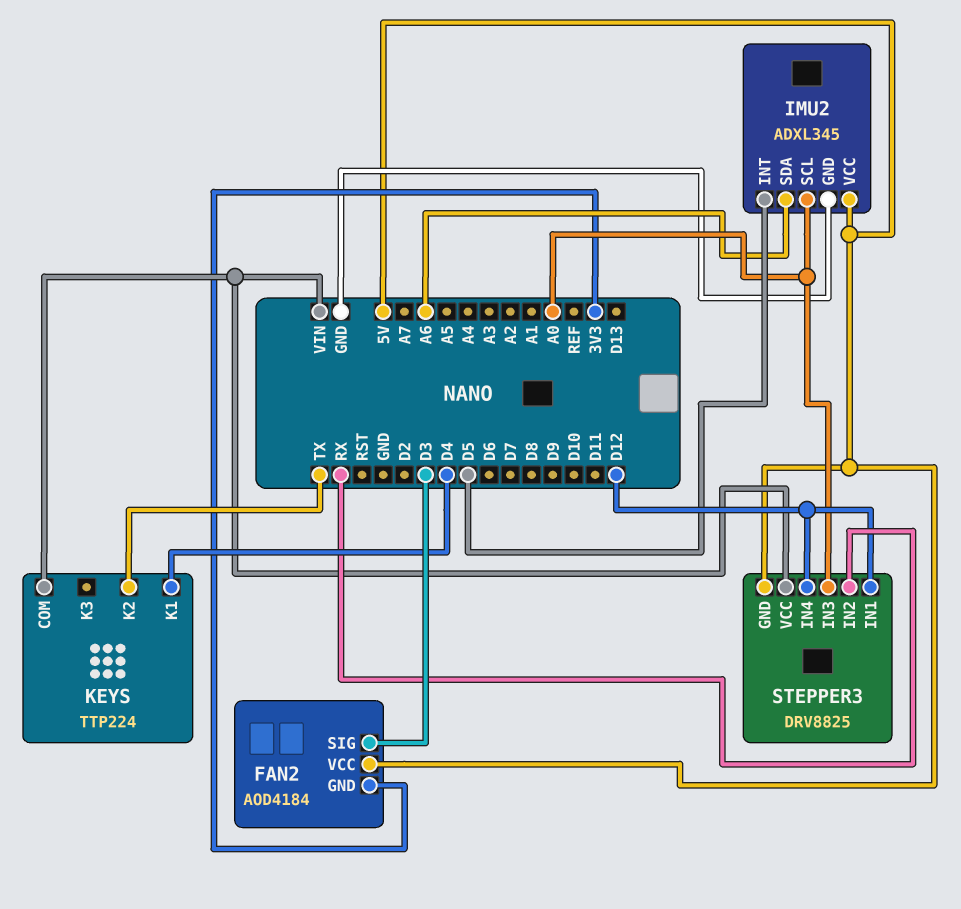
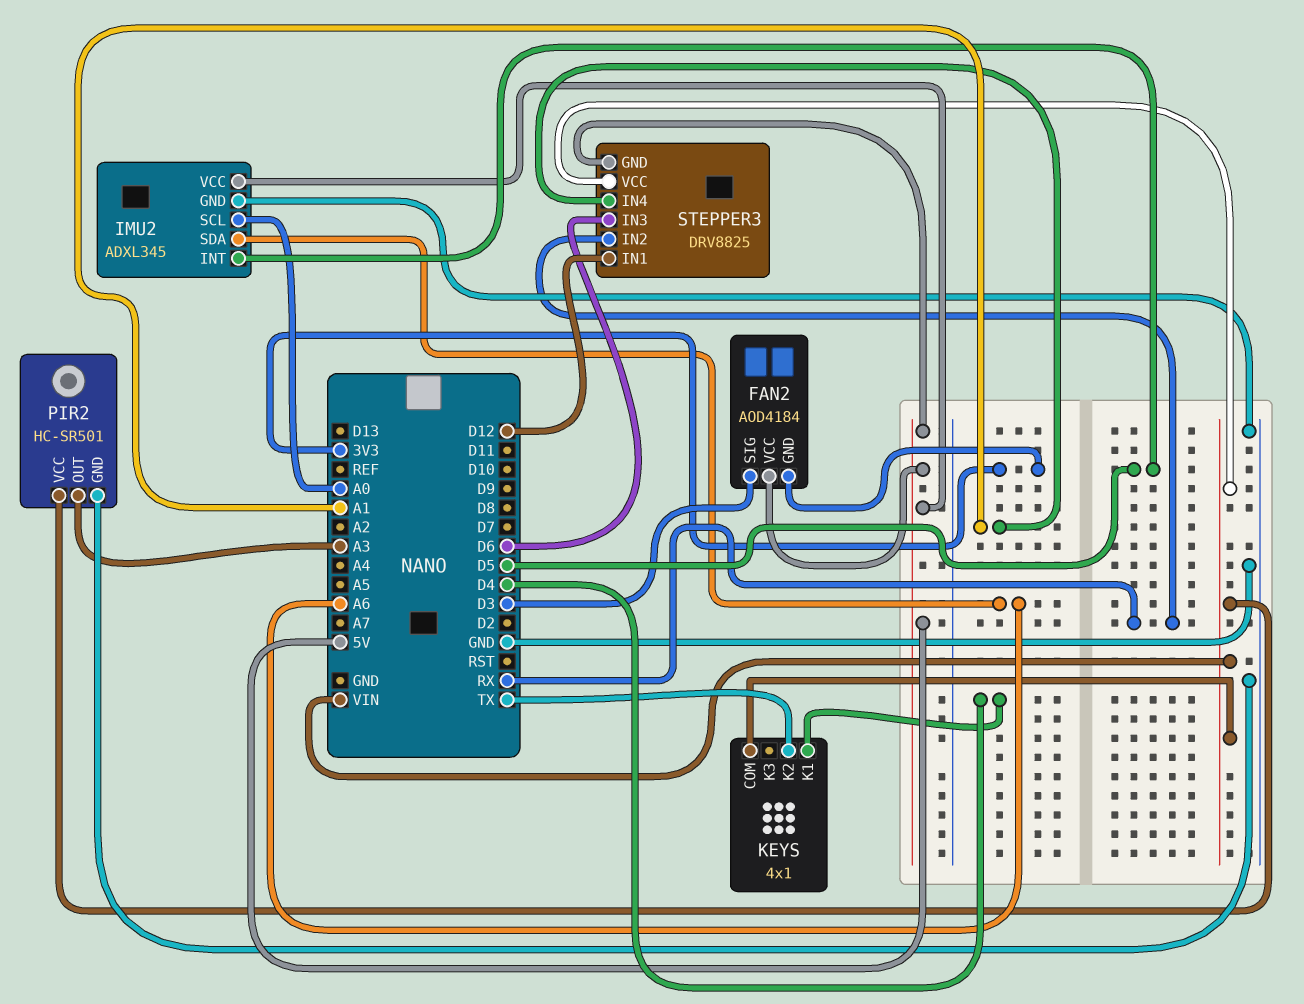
KEYS: TTP224 -> 4x1
PIR2: none -> HC-SR501
PIR2 pin GND: none -> GND
PIR2 pin OUT: none -> A3
PIR2 pin VCC: none -> VIN
STEPPER3 pin IN3: A0 -> D6
STEPPER3 pin IN4: D12 -> A1

